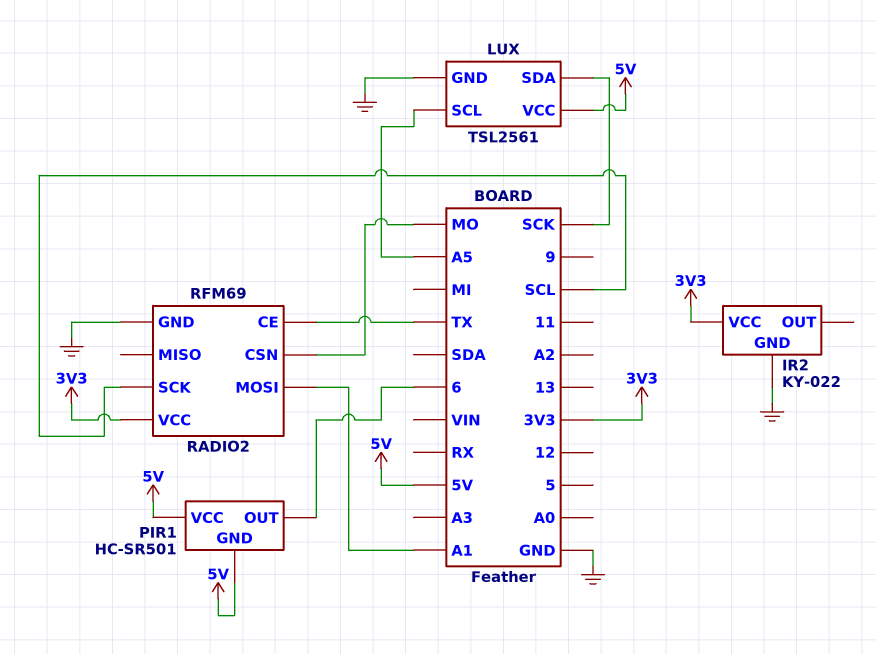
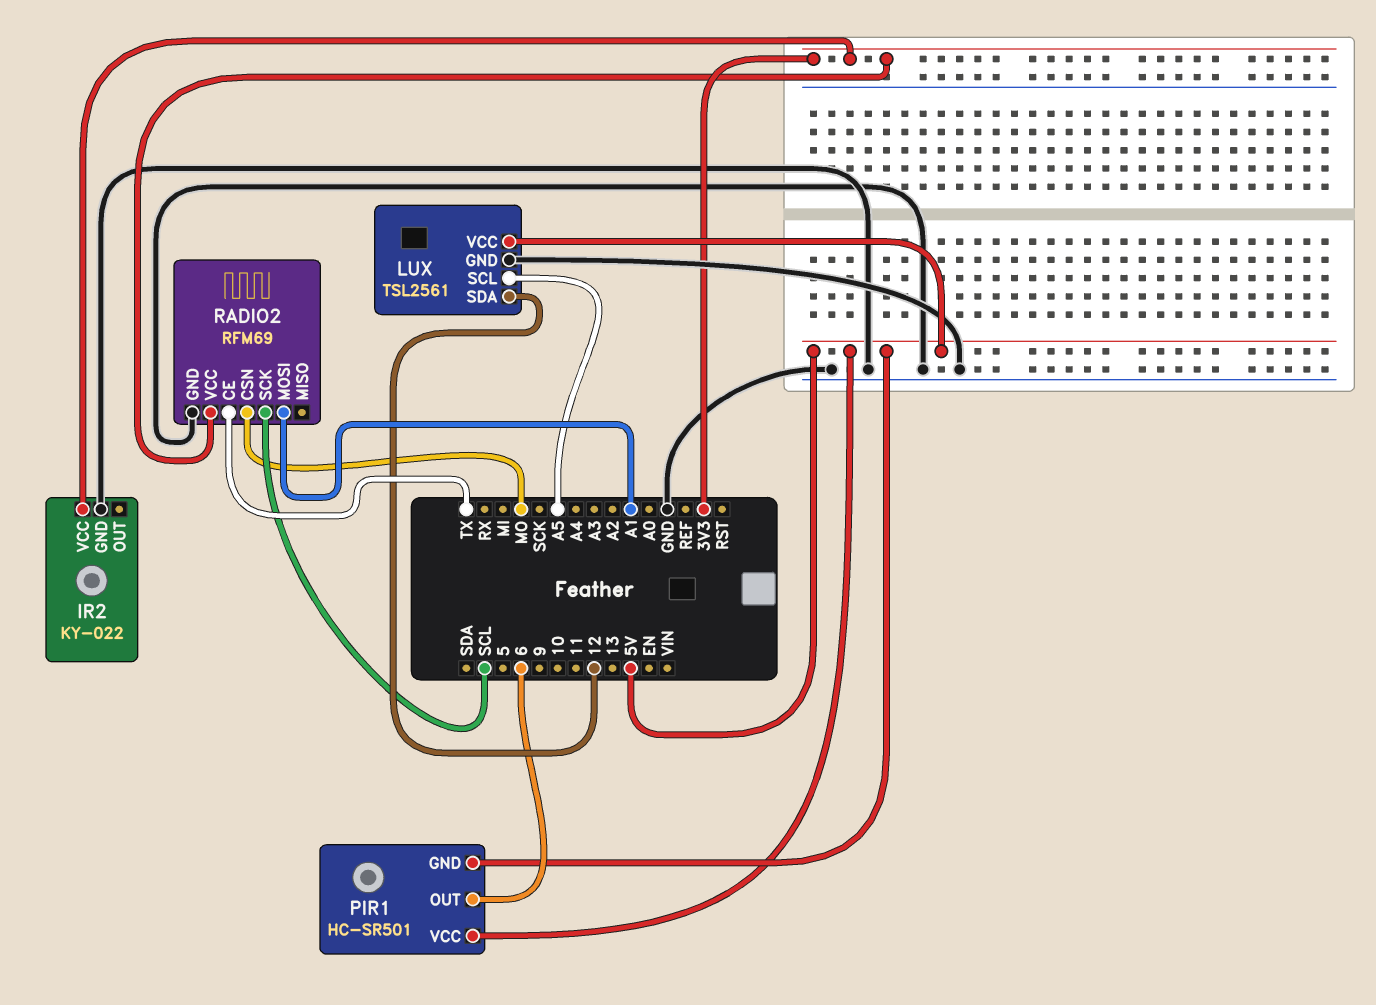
LUX pin SDA: SCK -> 12

